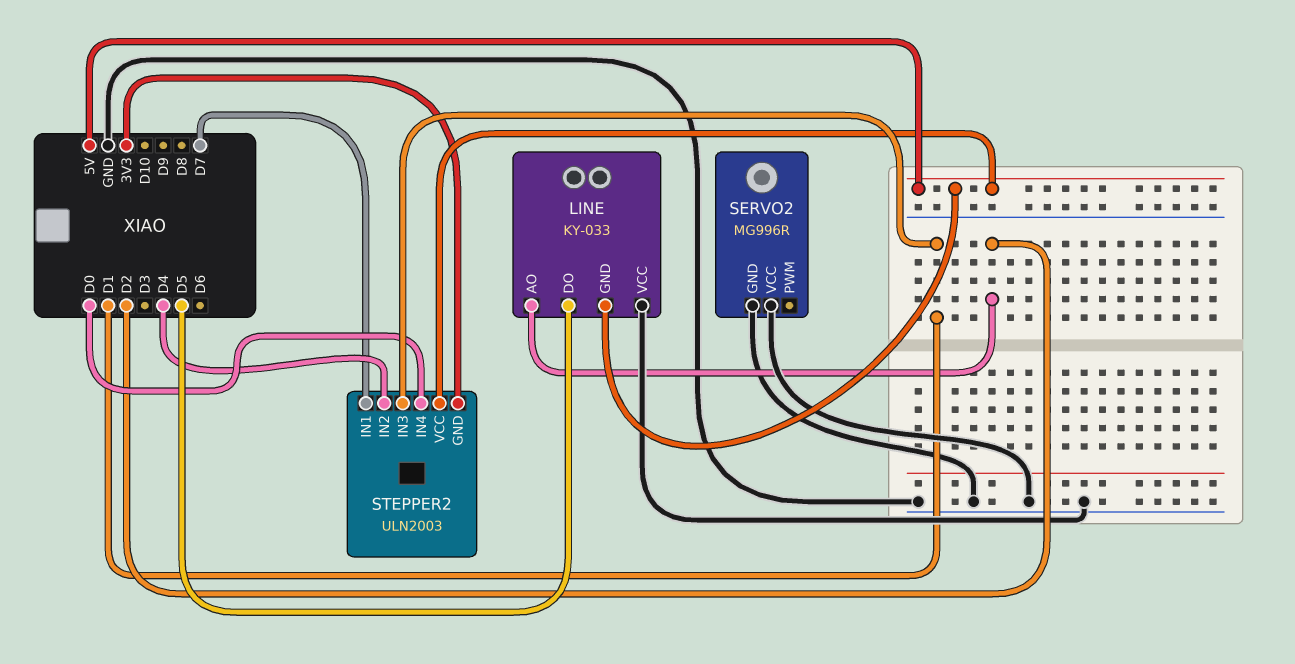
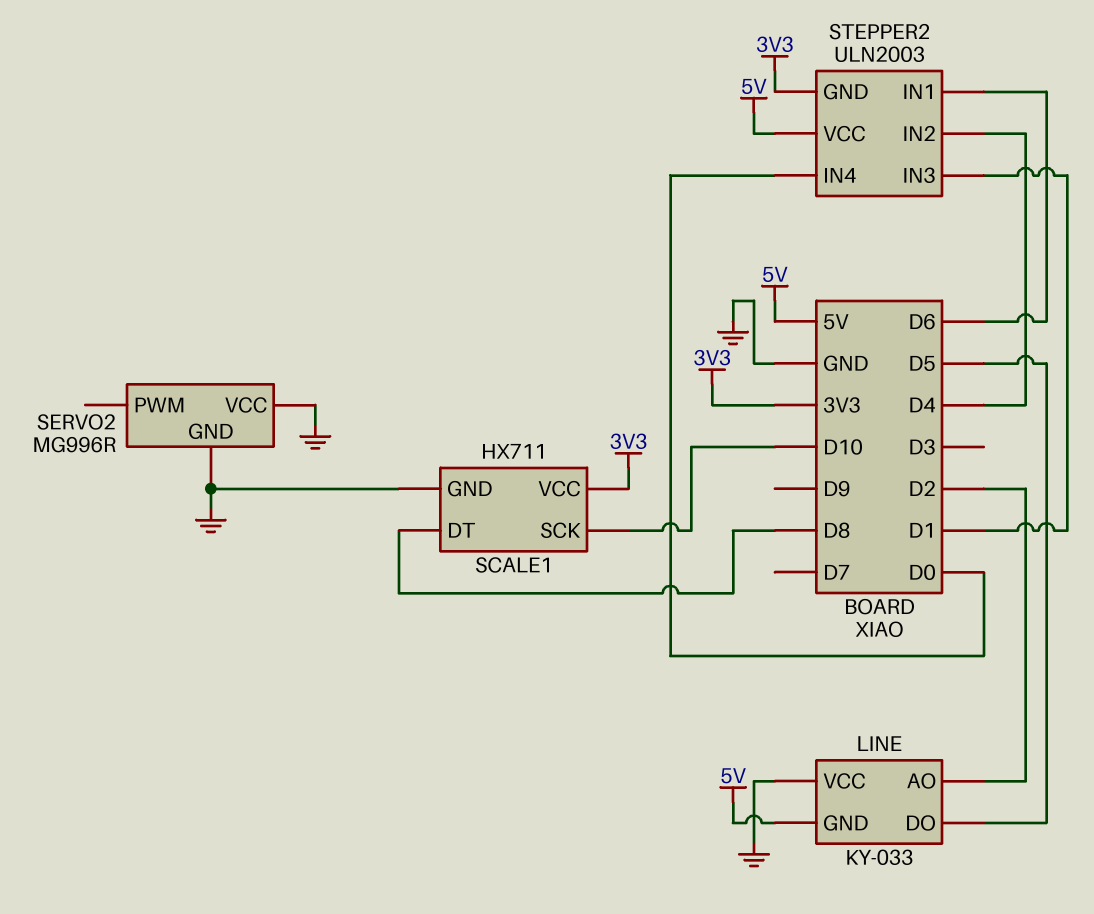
SCALE1: none -> HX711
SCALE1 pin DT: none -> D8
SCALE1 pin GND: none -> GND
SCALE1 pin SCK: none -> D10
SCALE1 pin VCC: none -> 3V3
STEPPER2 pin IN1: D7 -> D6

